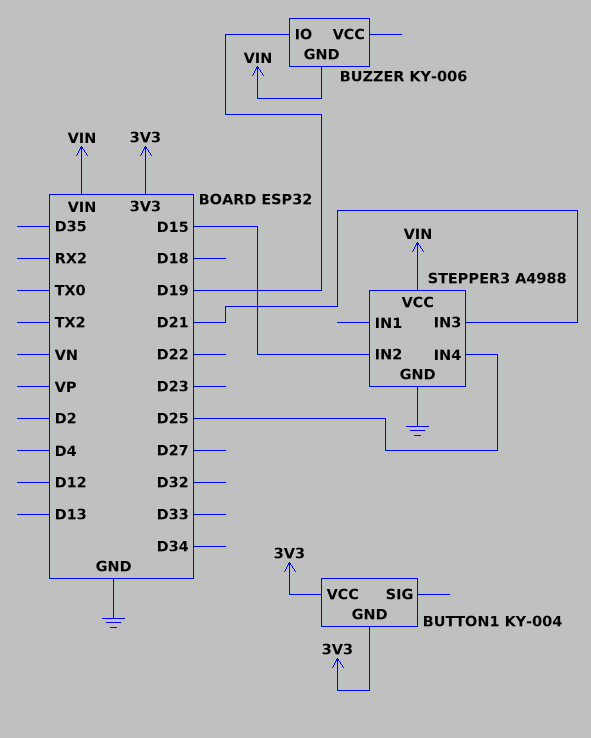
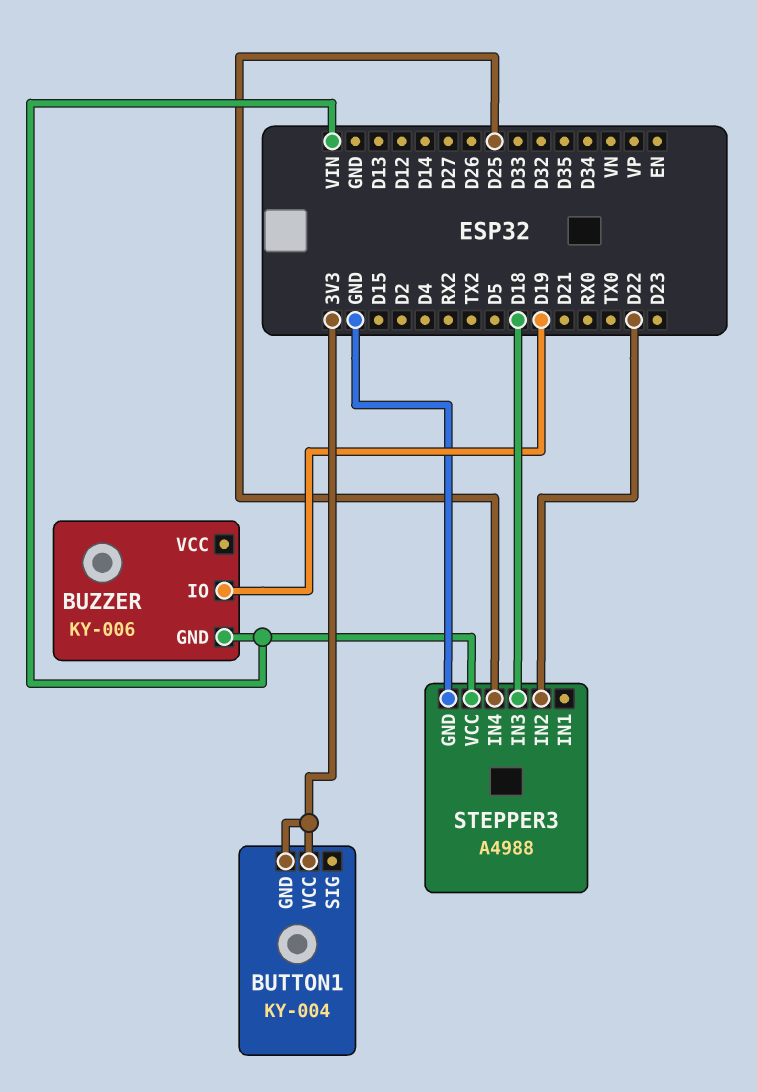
STEPPER3 pin IN2: D15 -> D22
STEPPER3 pin IN3: D21 -> D18

